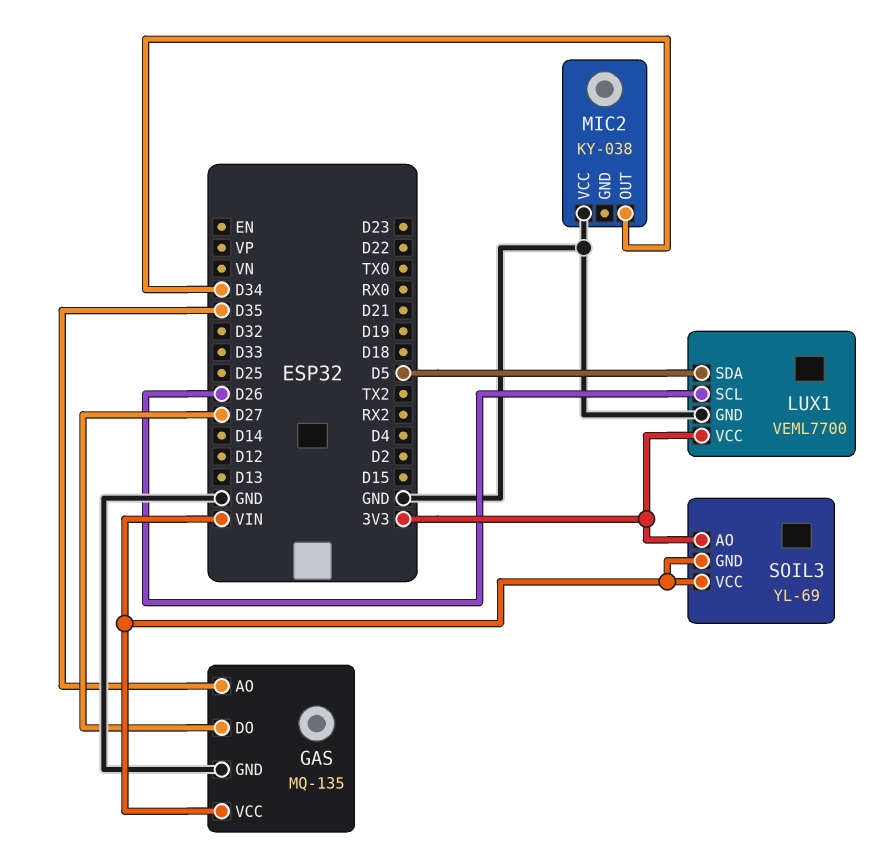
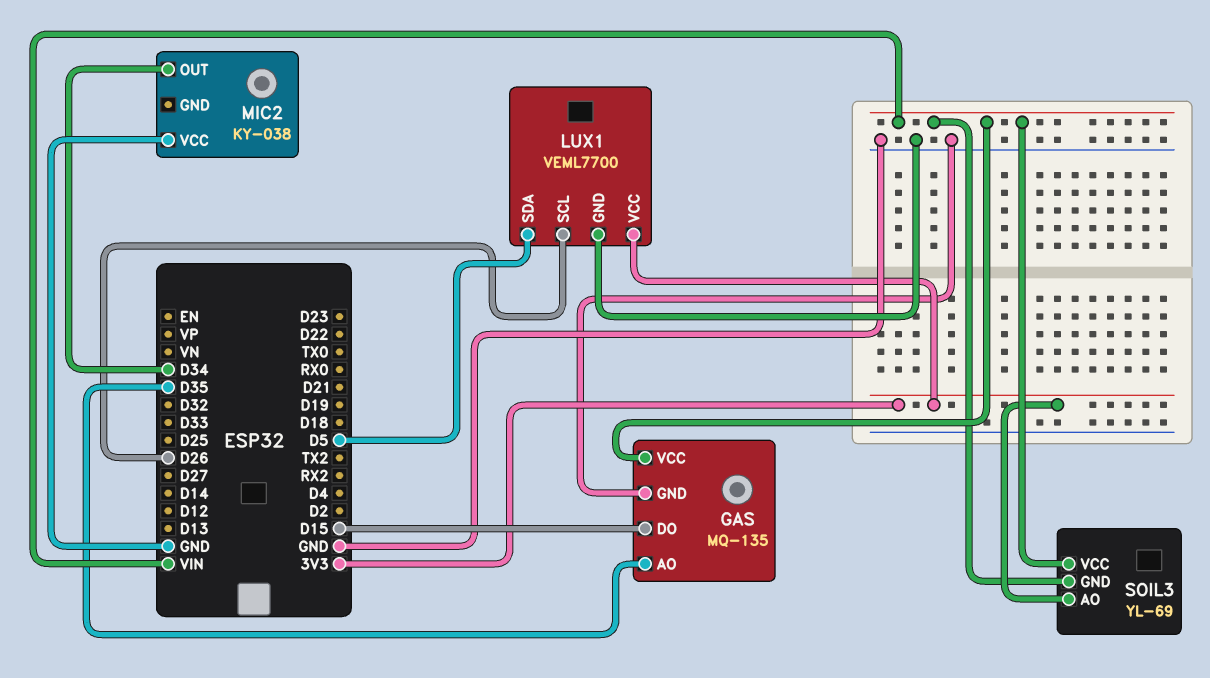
GAS pin DO: D27 -> D15

